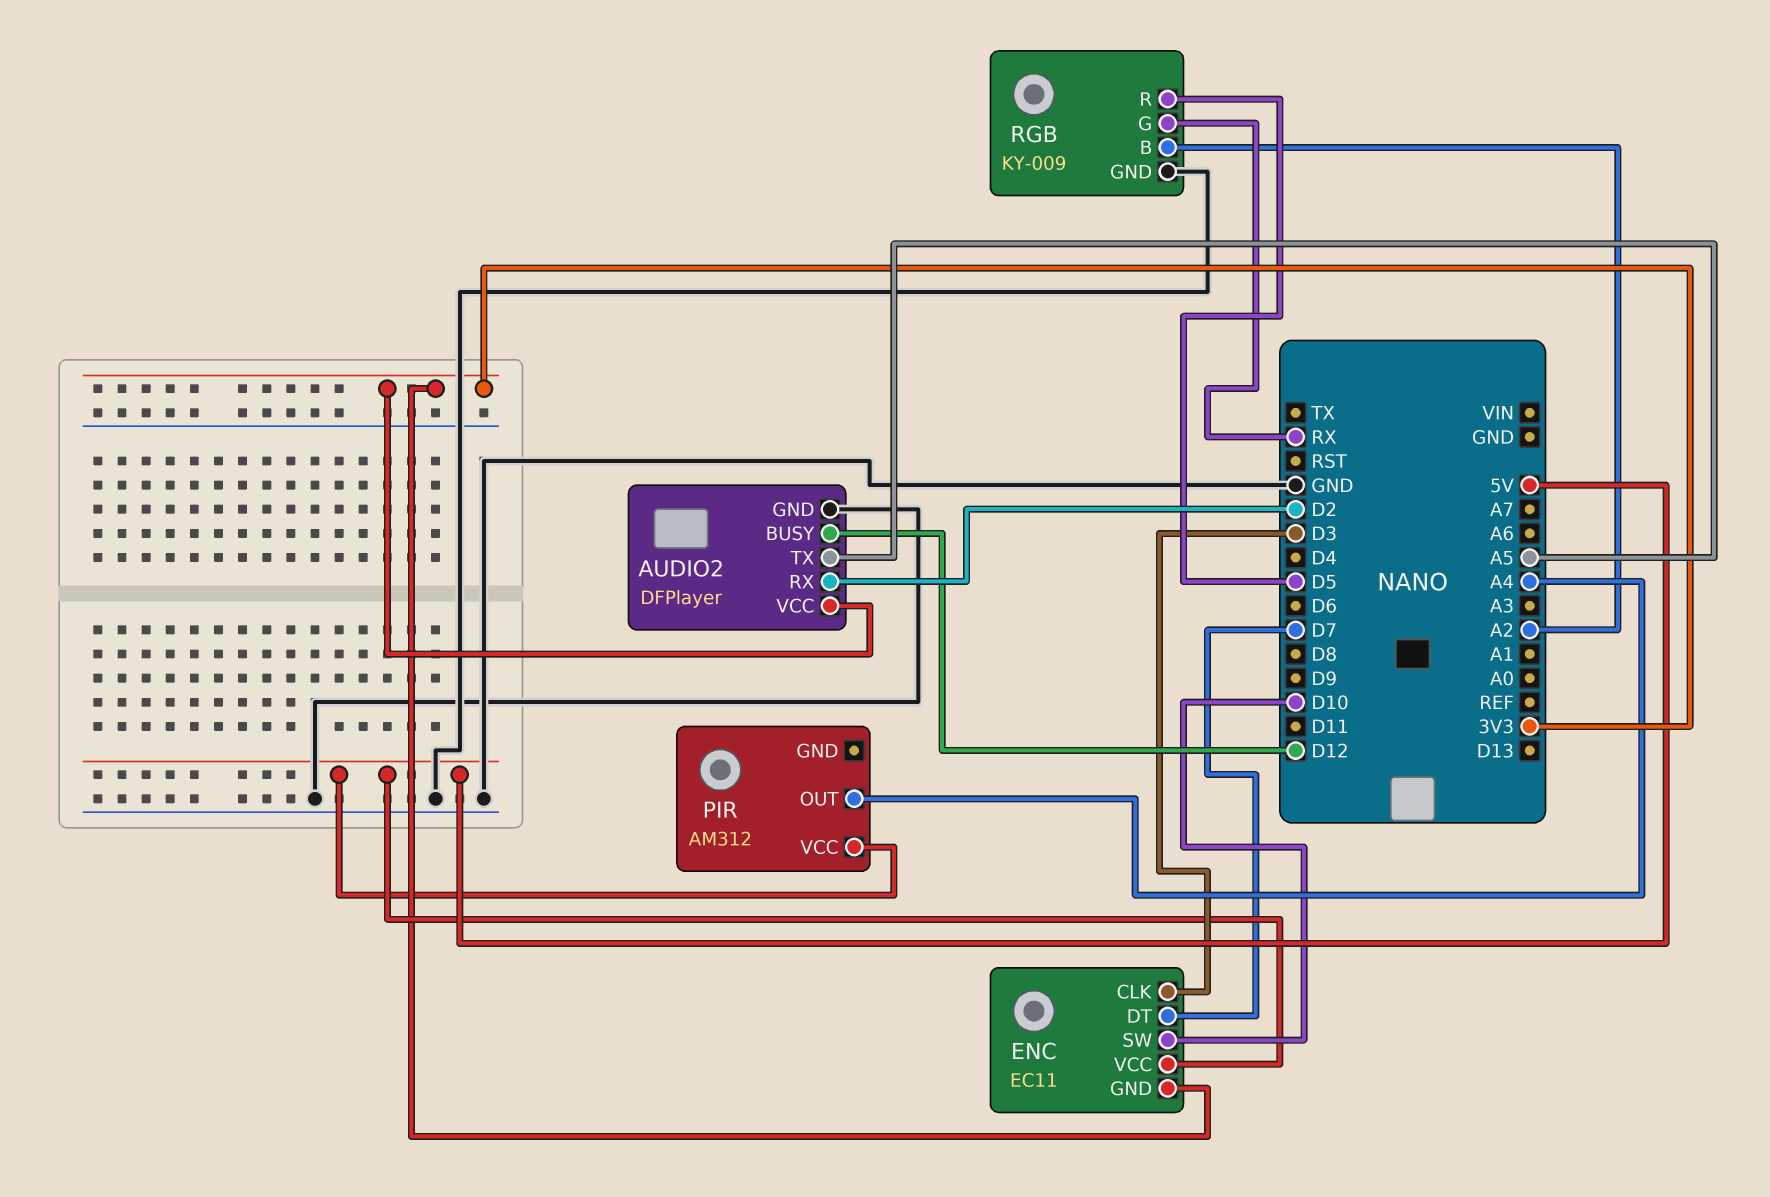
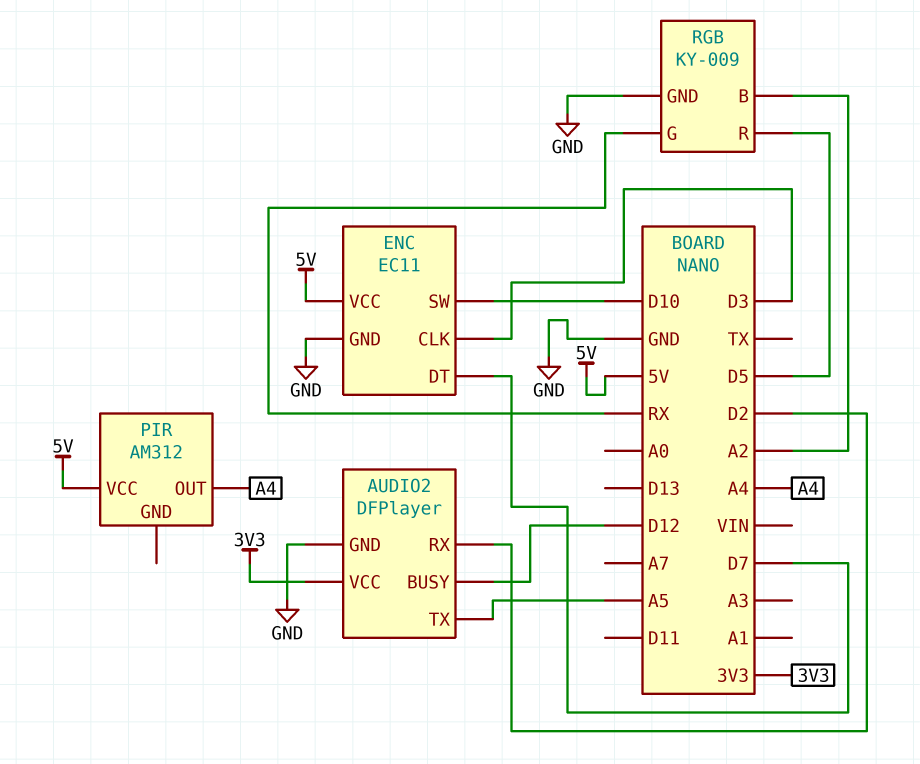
ENC pin GND: 3V3 -> GND

